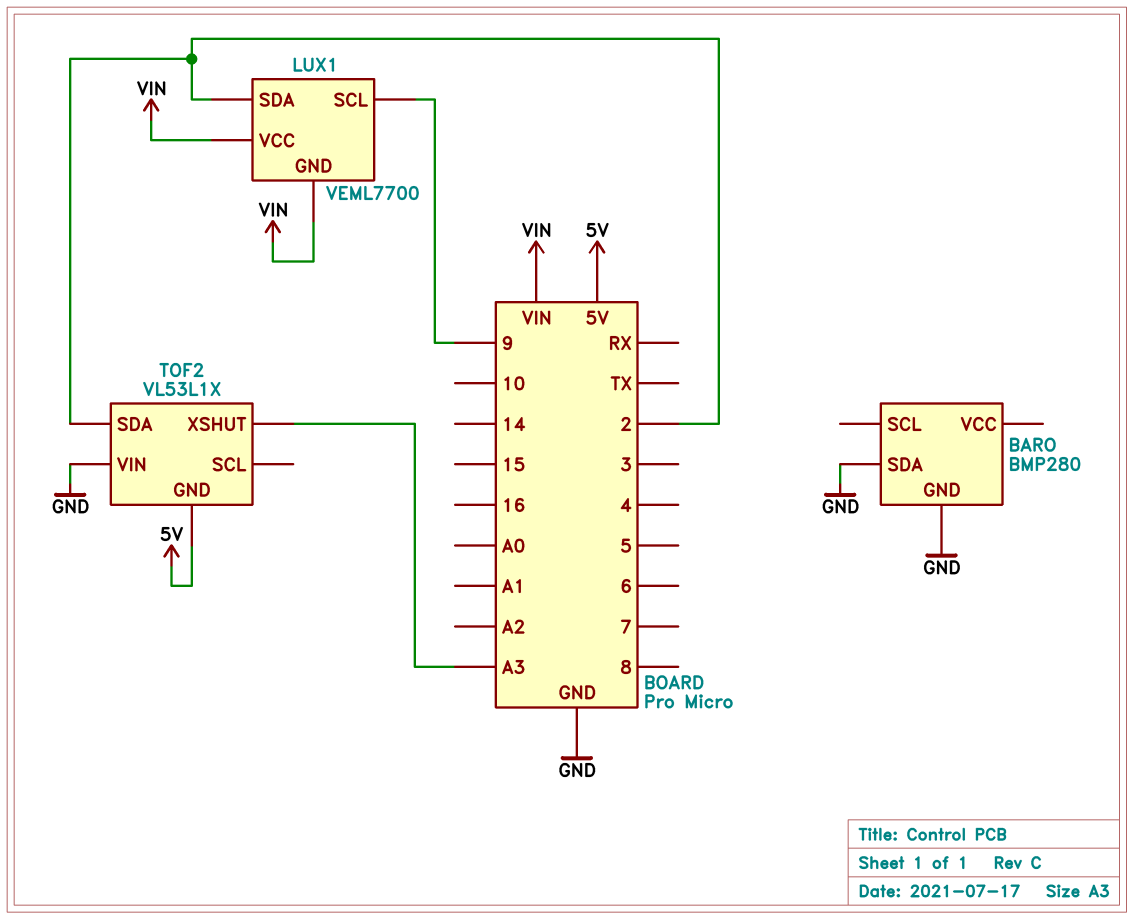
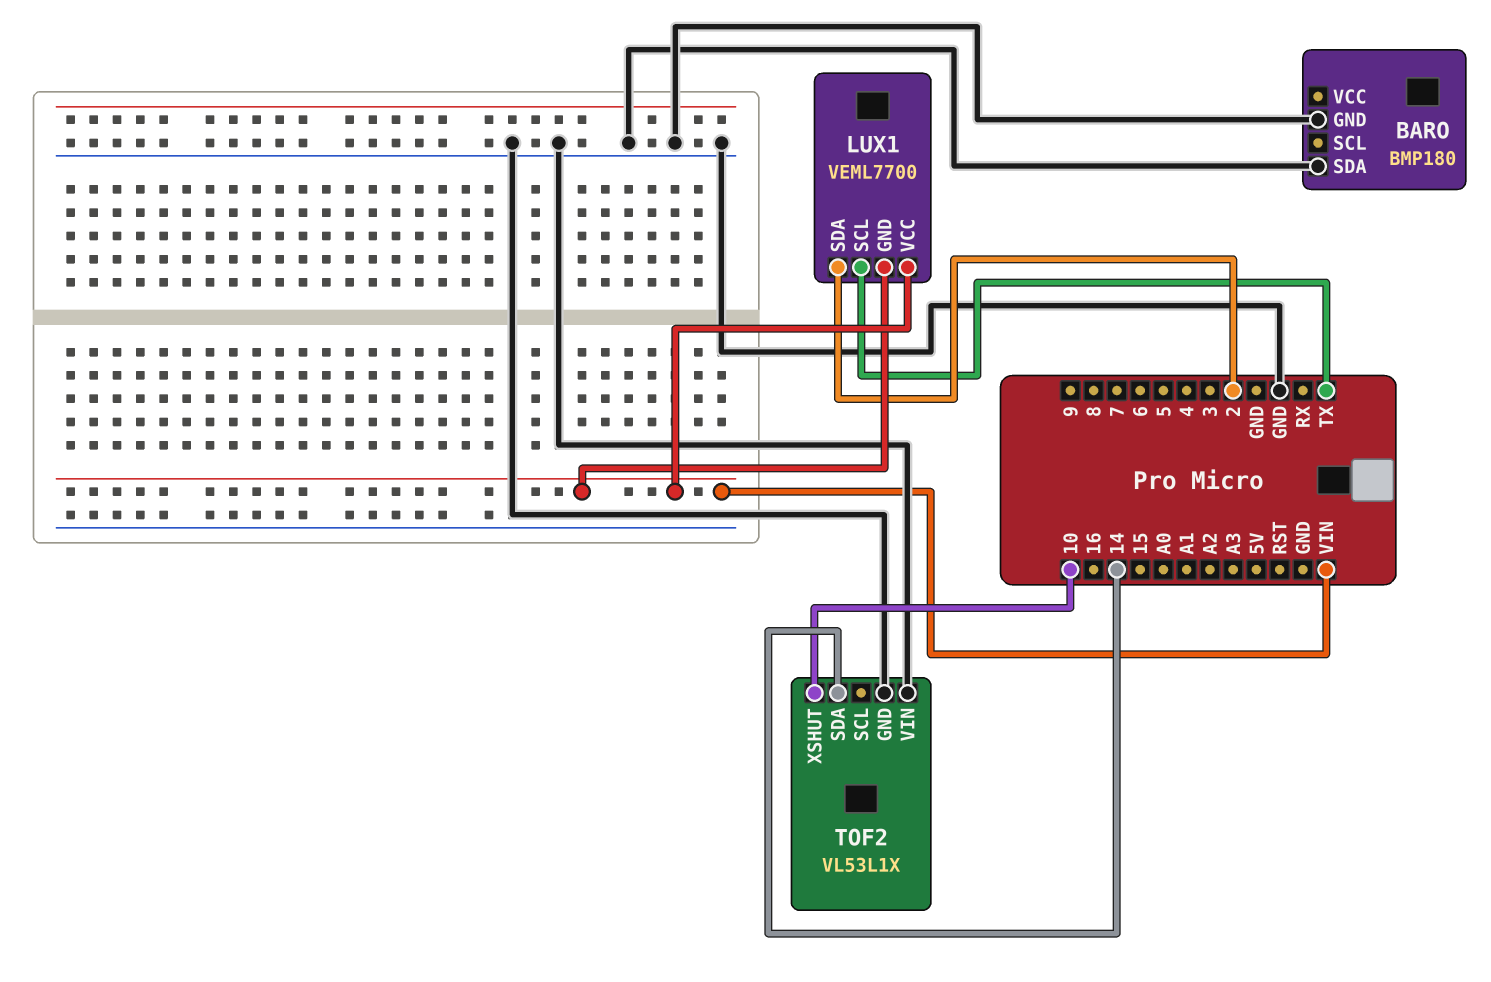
BARO: BMP280 -> BMP180
LUX1 pin SCL: 9 -> TX
TOF2 pin GND: 5V -> GND
TOF2 pin SDA: 2 -> 14
TOF2 pin XSHUT: A3 -> 10

